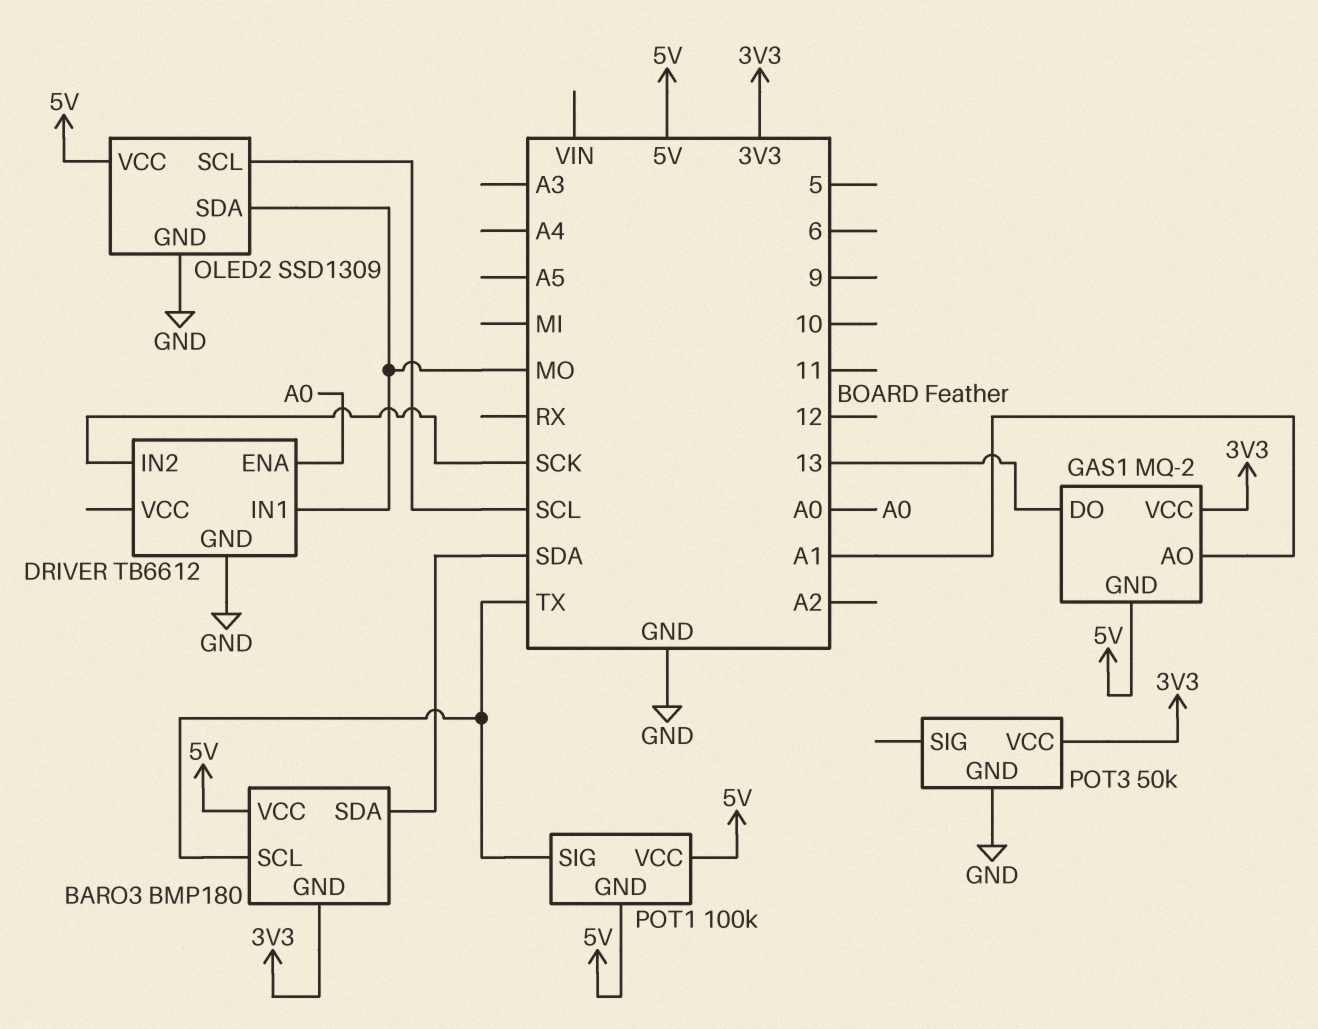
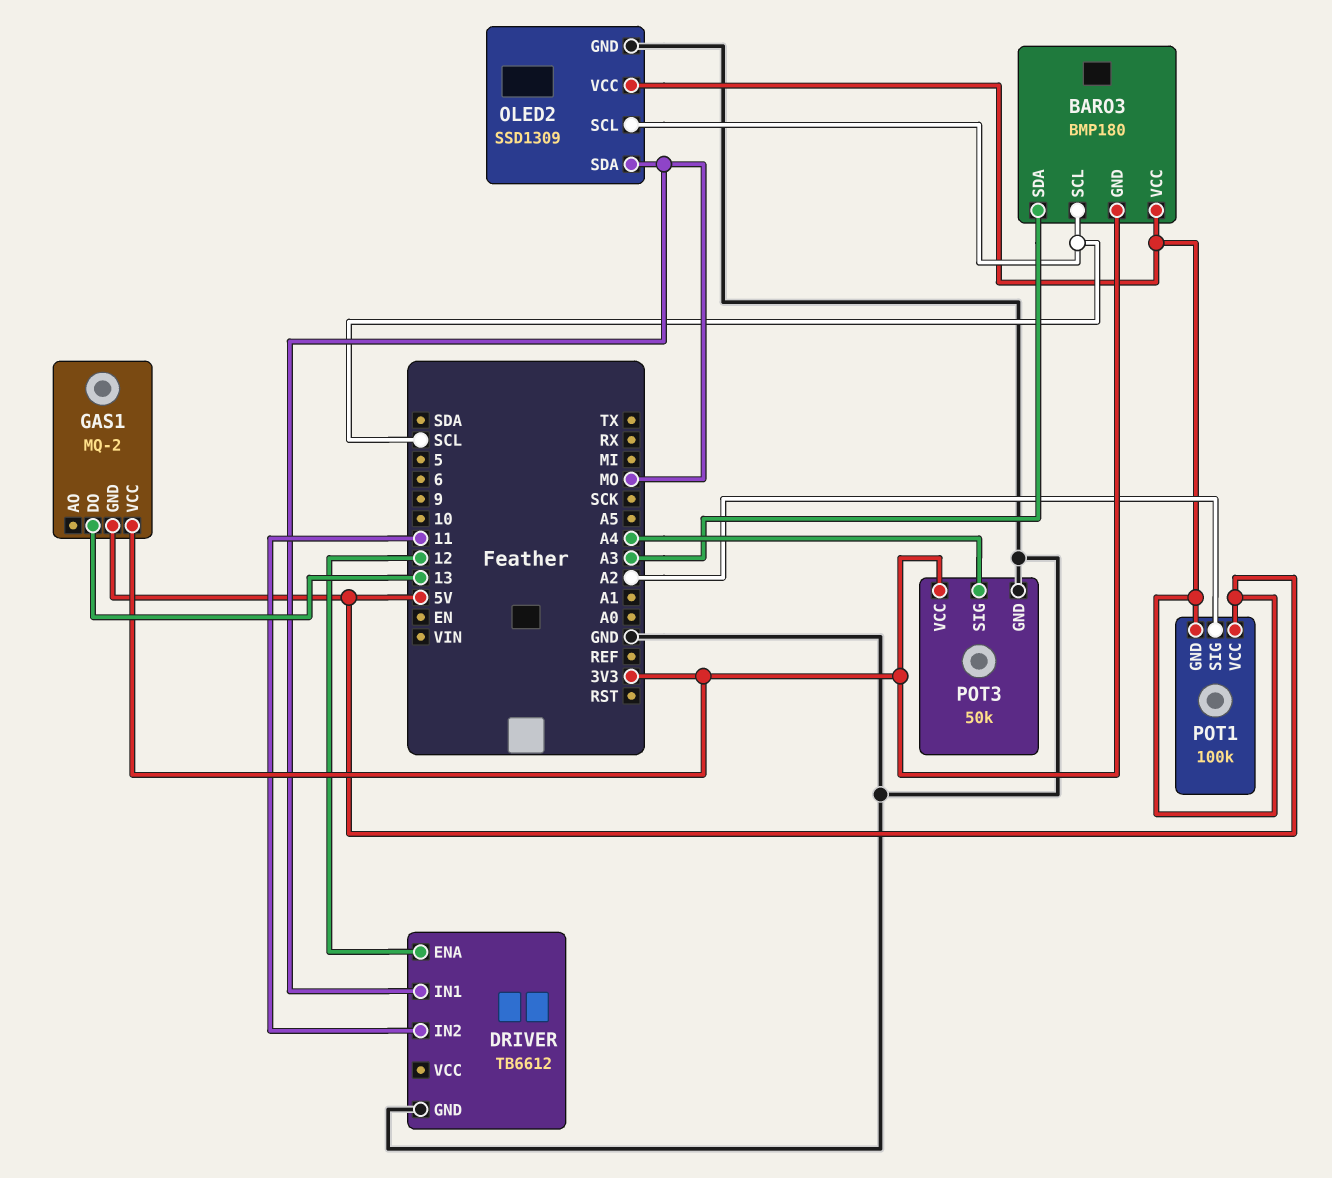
BARO3 pin SCL: TX -> SCL
BARO3 pin SDA: SDA -> A3
DRIVER pin ENA: A0 -> 12
DRIVER pin IN2: SCK -> 11
GAS1 pin AO: A1 -> none
POT1 pin SIG: TX -> A2
POT3 pin SIG: none -> A4

